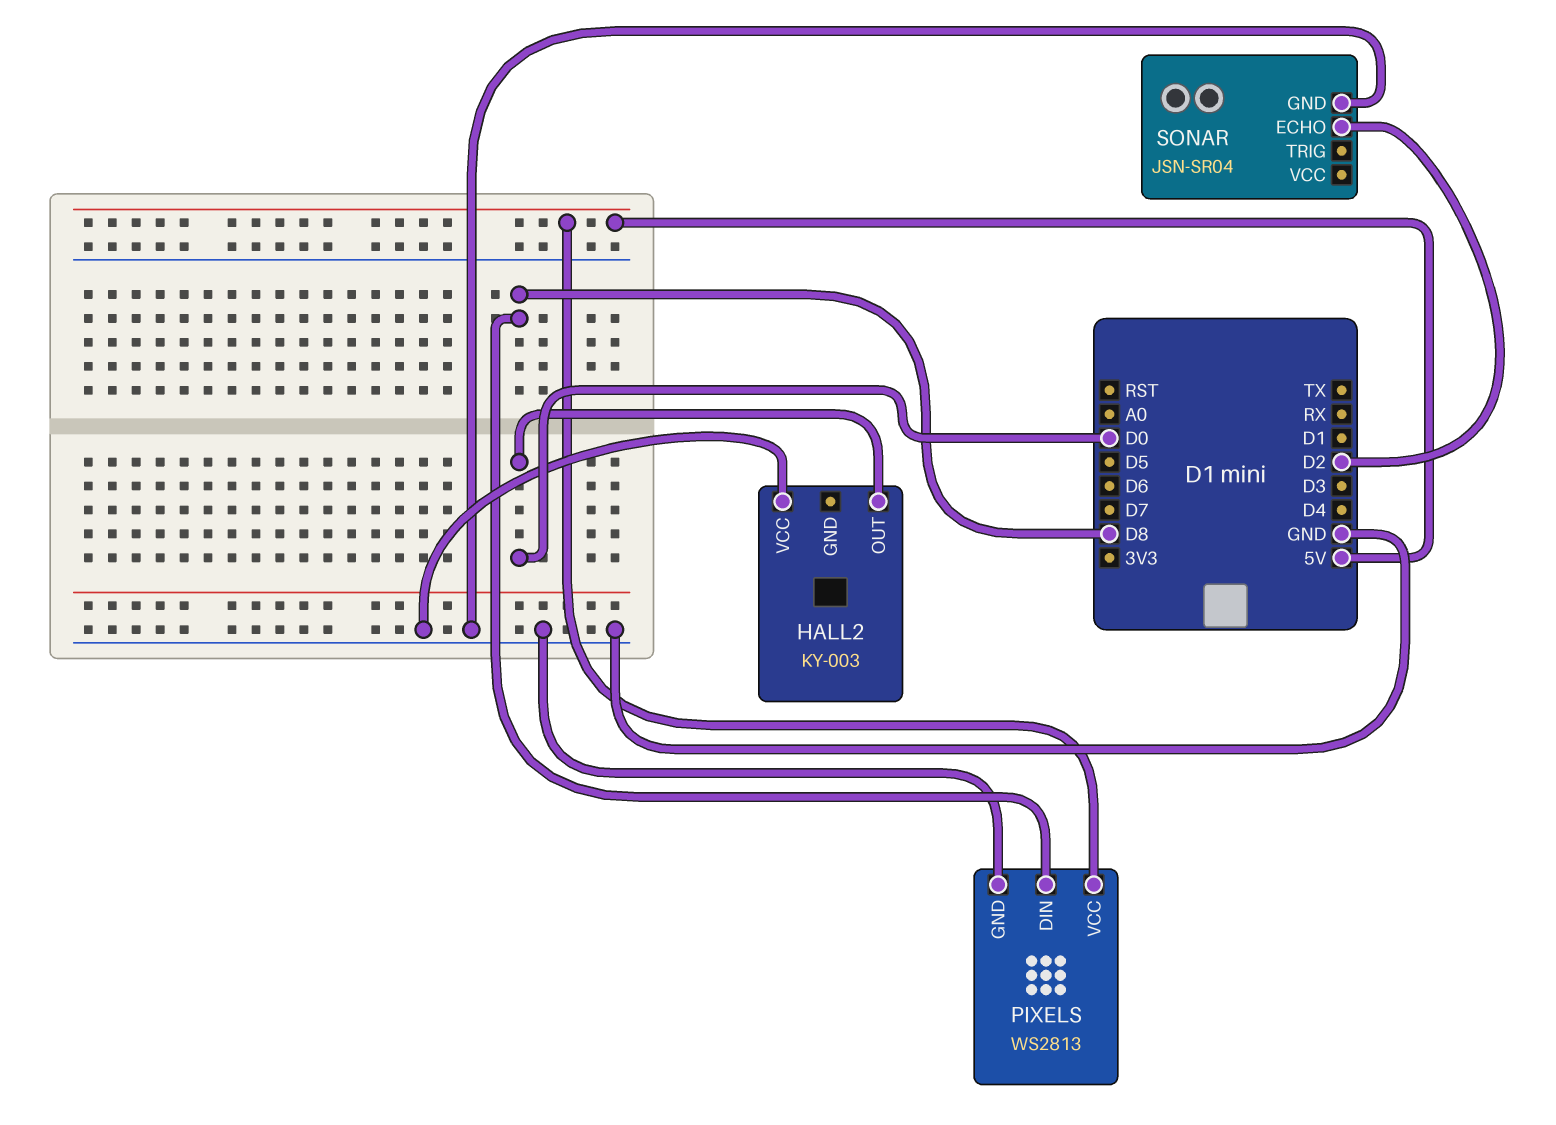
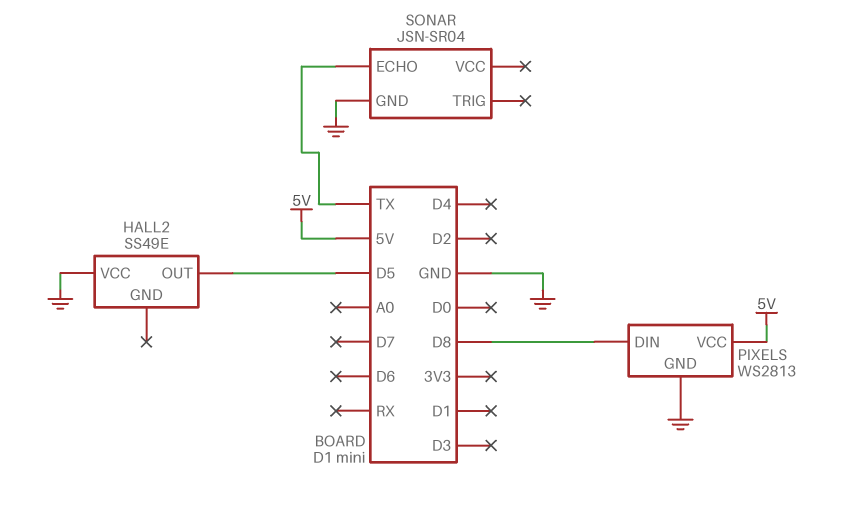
HALL2: KY-003 -> SS49E
HALL2 pin OUT: D0 -> D5
SONAR pin ECHO: D2 -> TX

